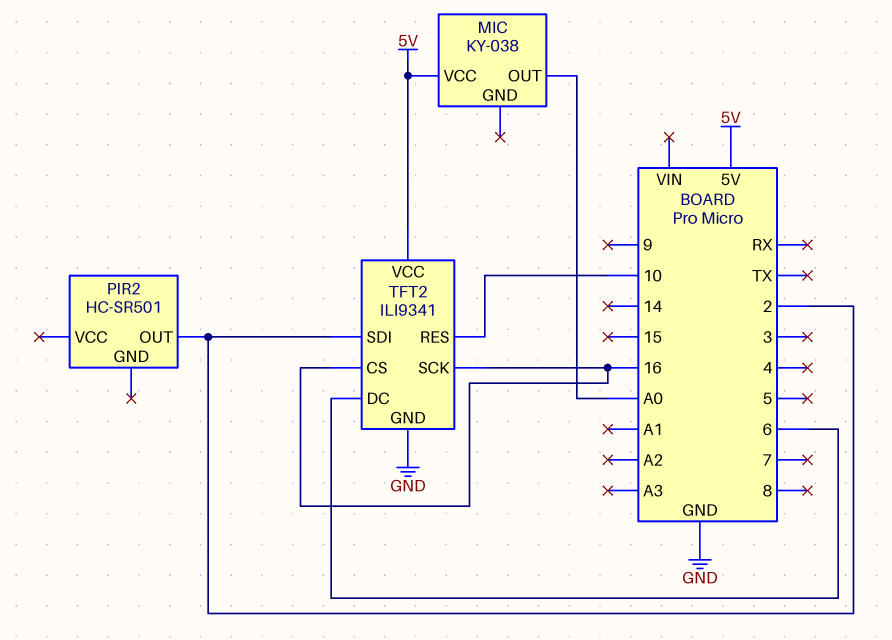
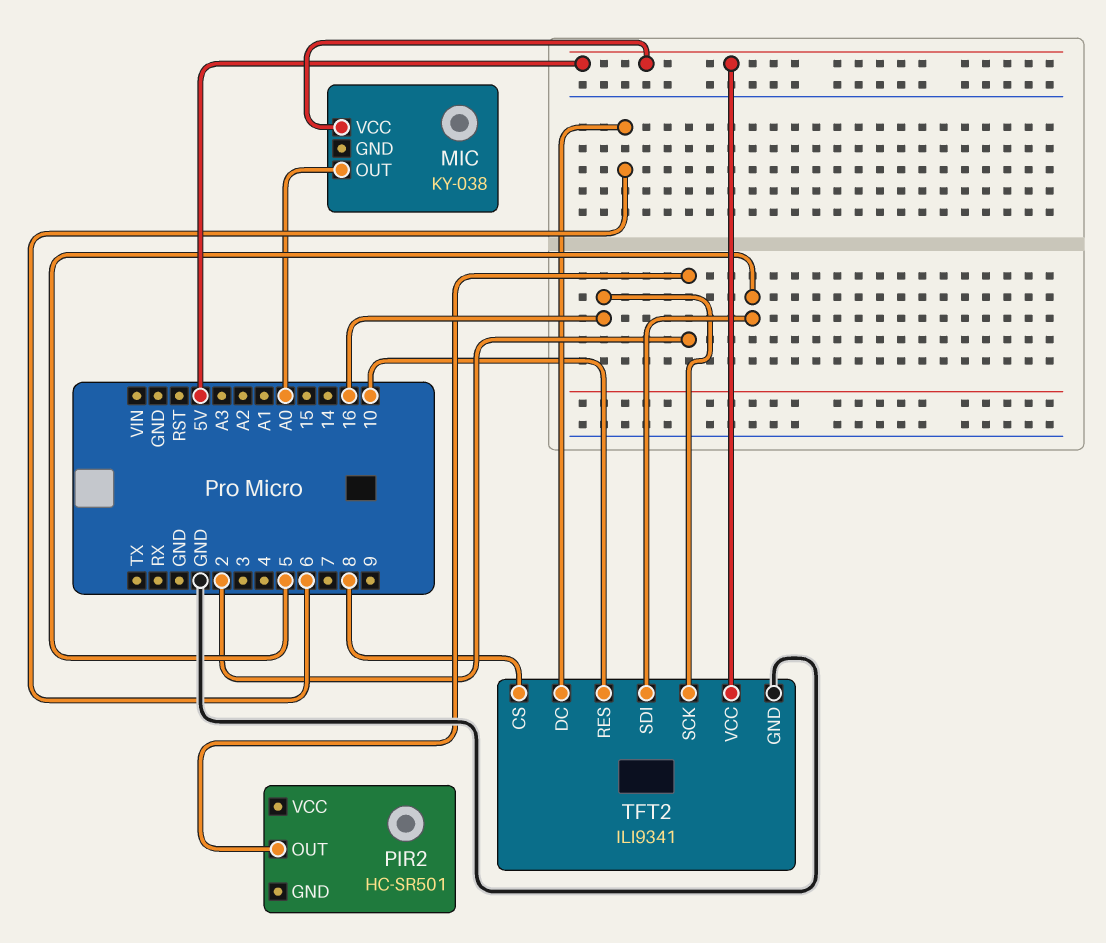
TFT2 pin CS: 16 -> 8
TFT2 pin SDI: 2 -> 5

